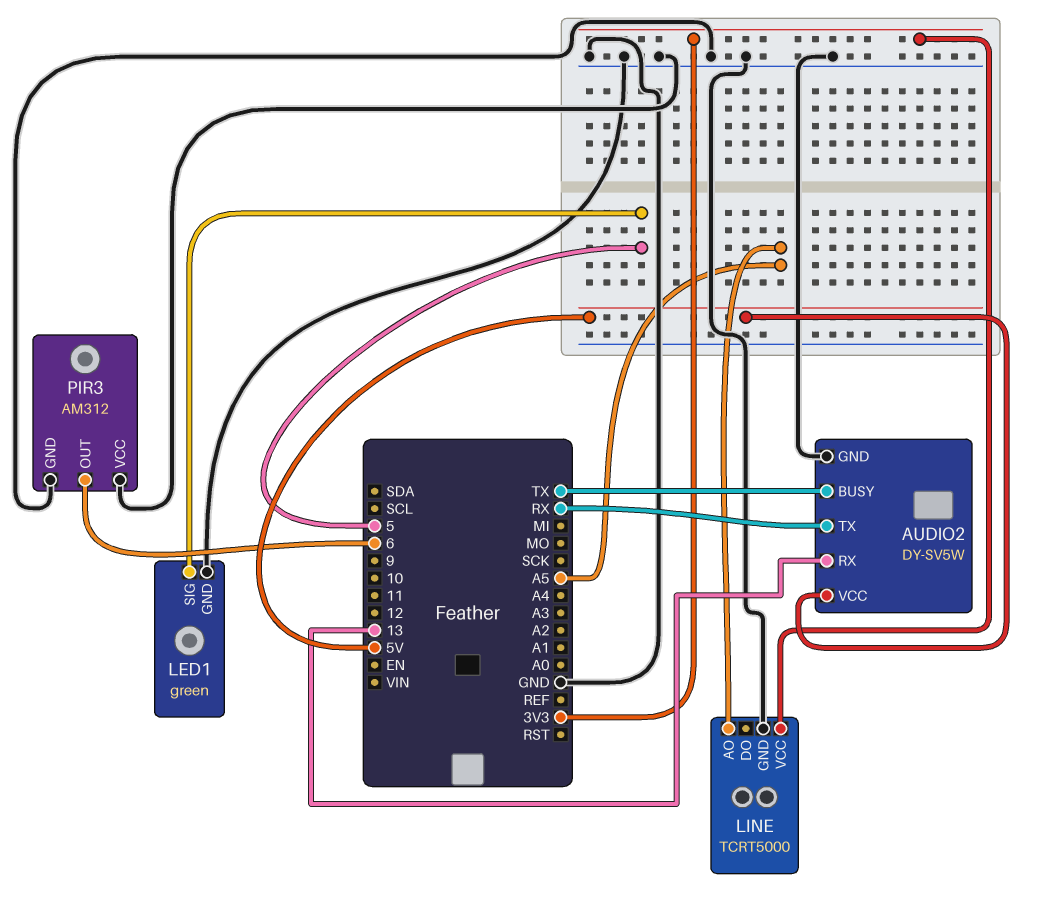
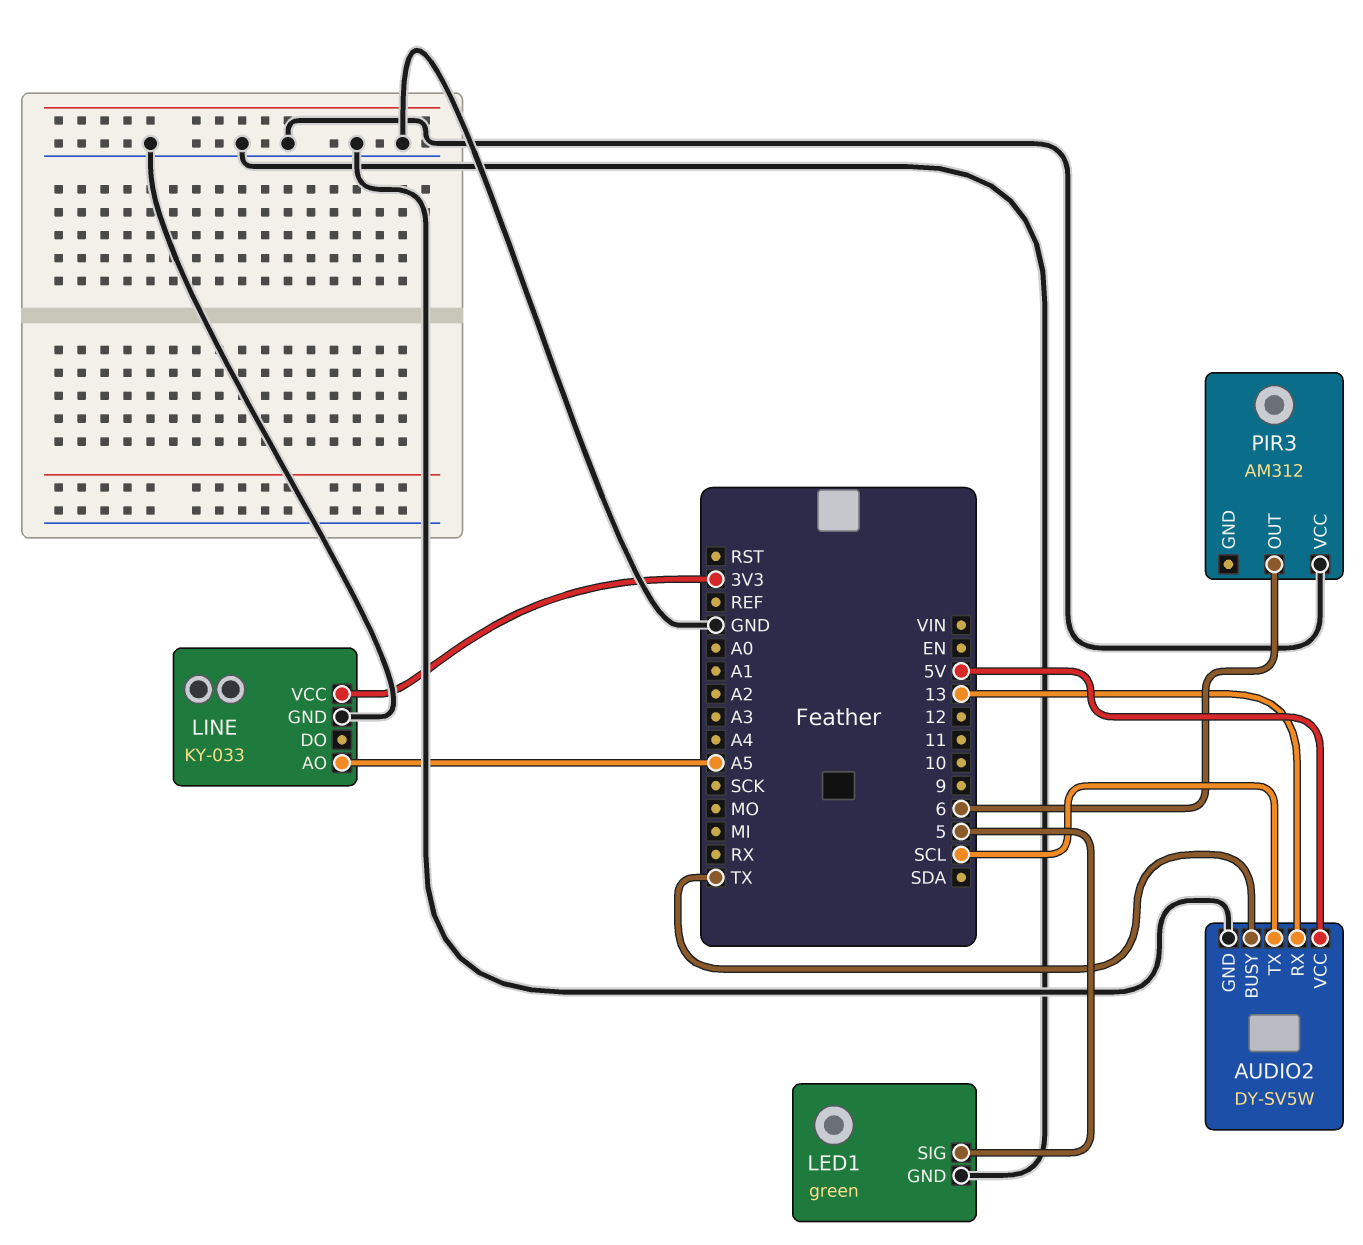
AUDIO2 pin TX: RX -> SCL
LINE: TCRT5000 -> KY-033
PIR3 pin GND: GND -> none

